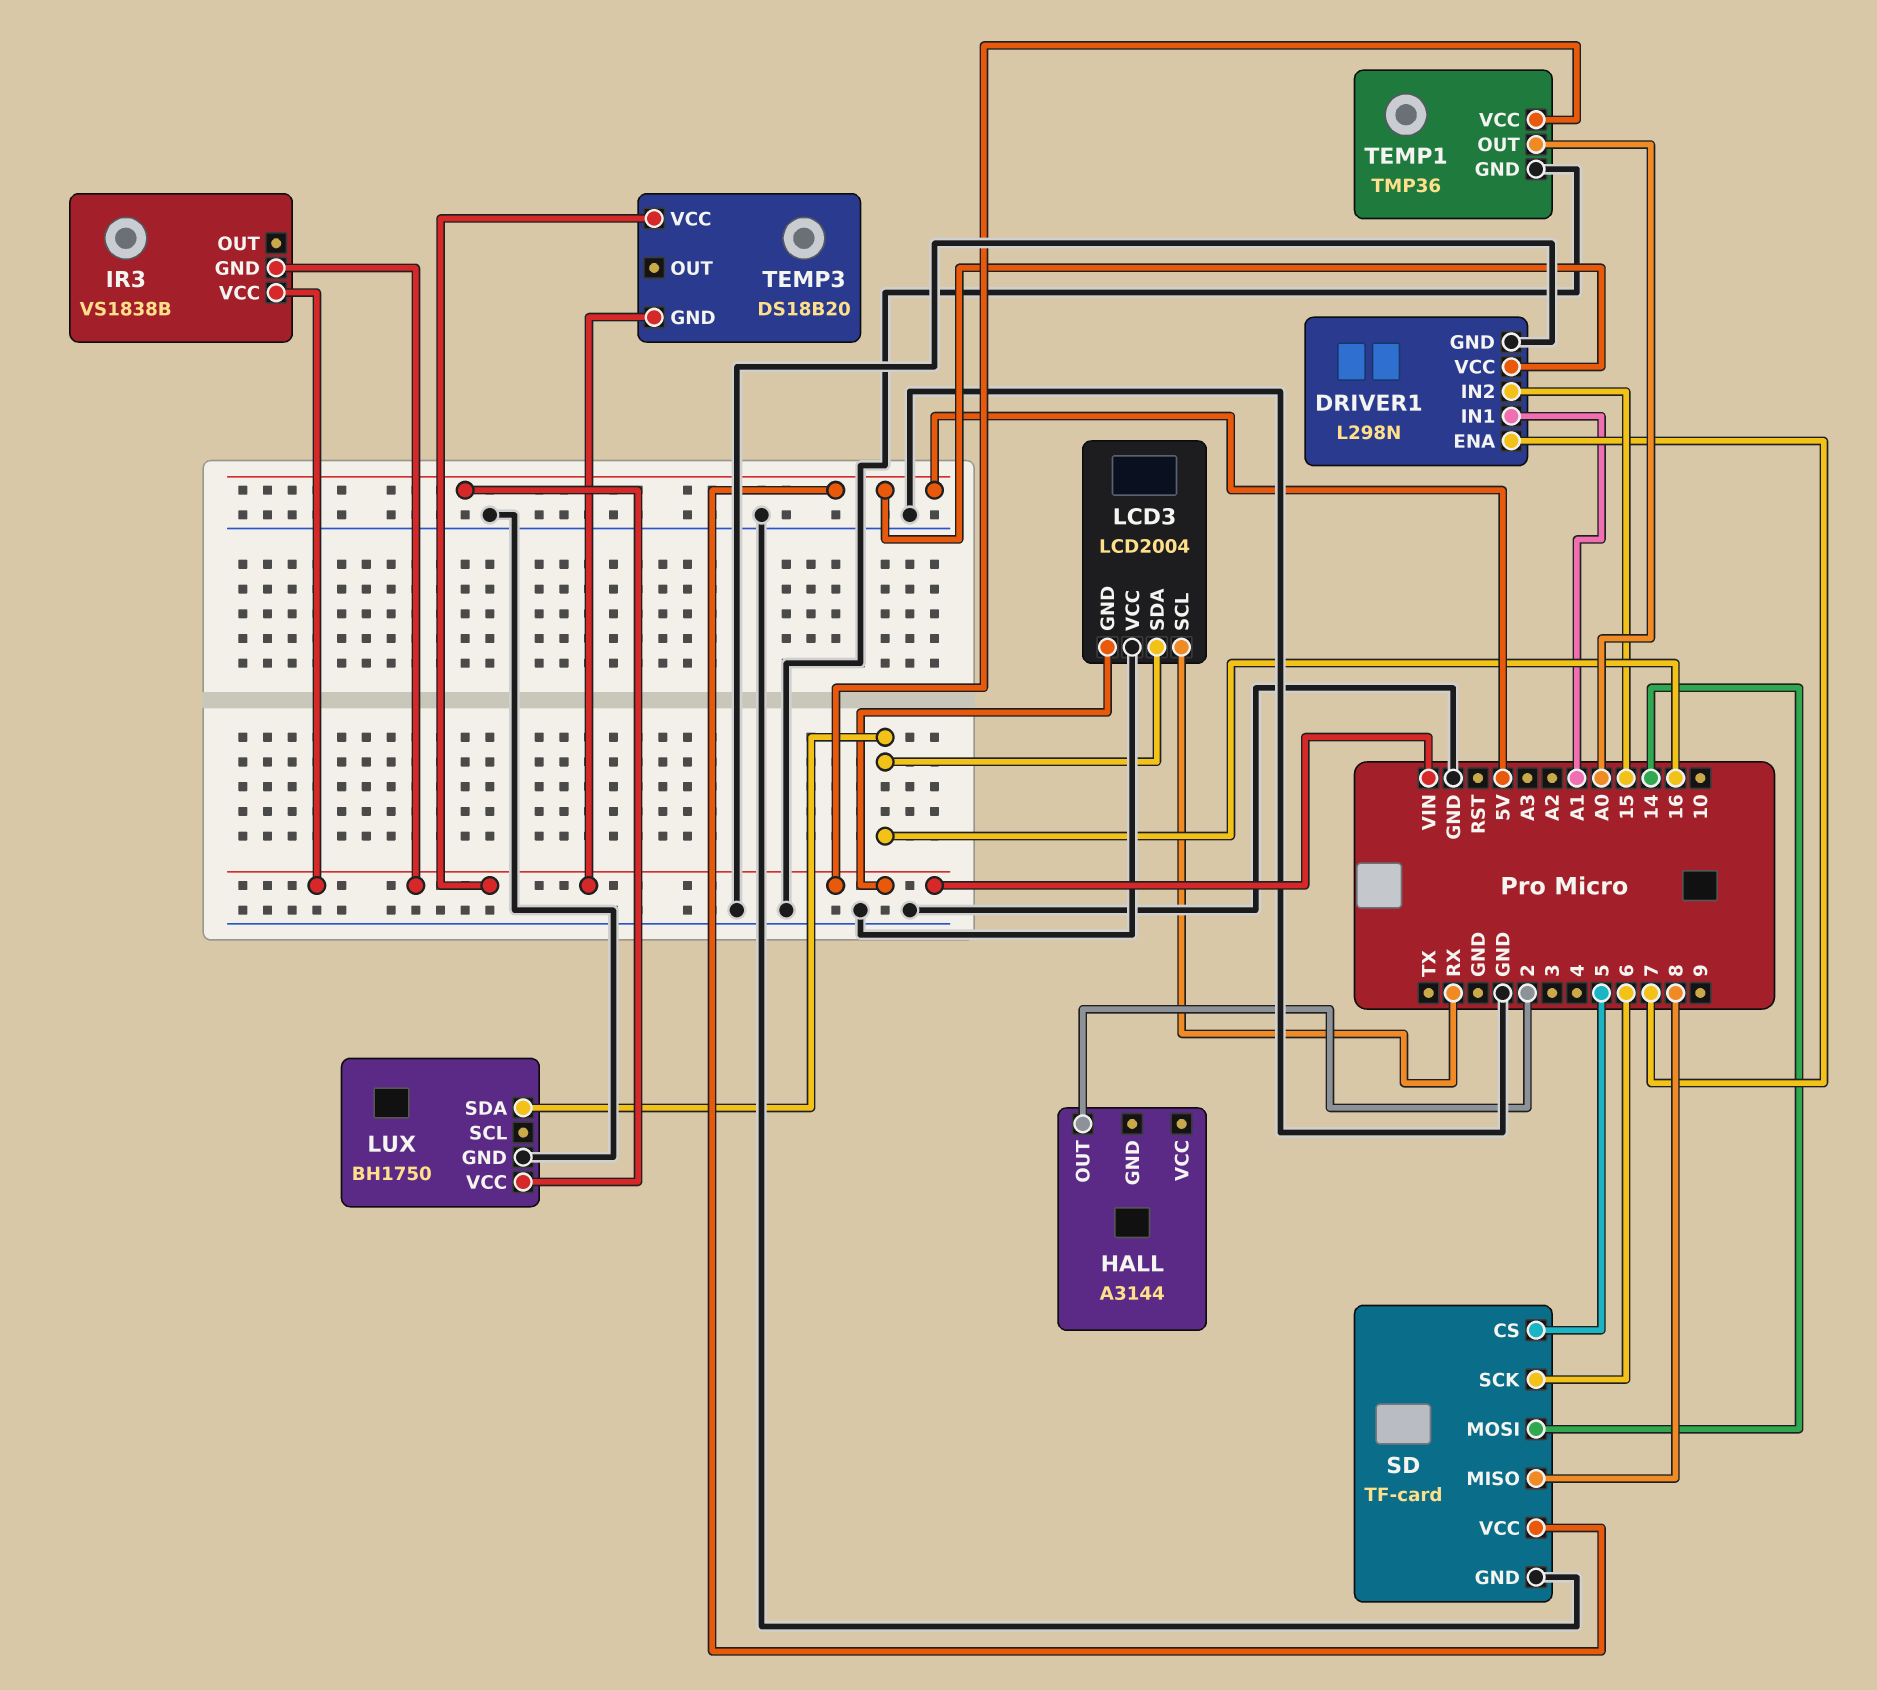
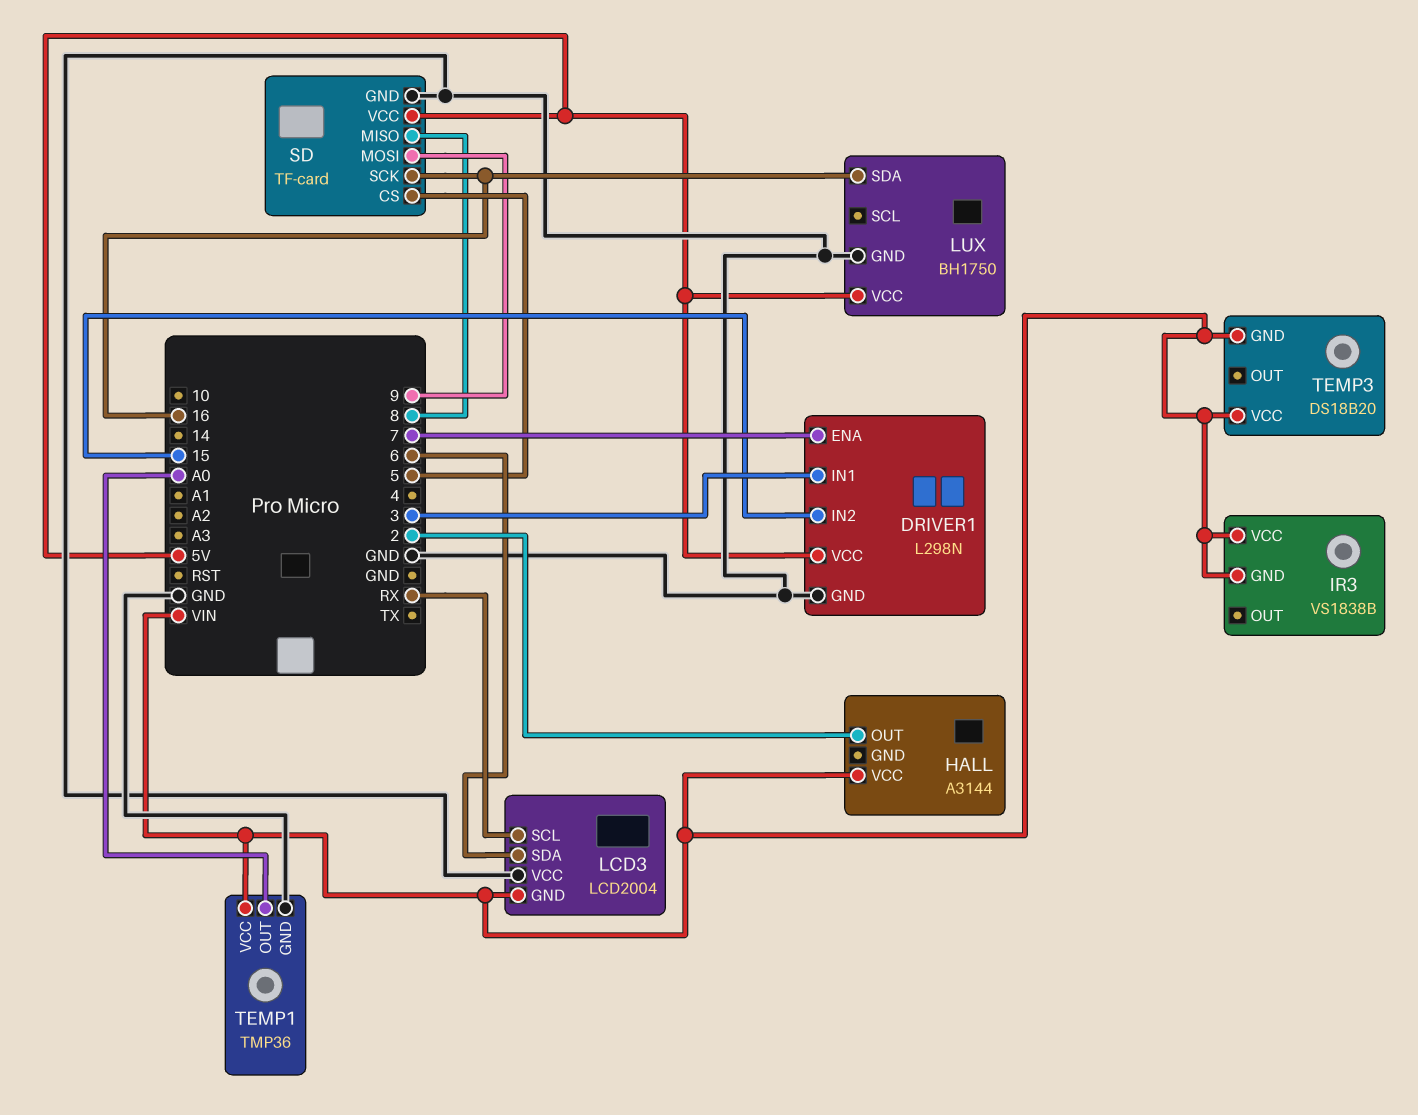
DRIVER1 pin IN1: A1 -> 3
HALL pin VCC: none -> VIN
LCD3 pin SDA: 16 -> 6
SD pin MOSI: 14 -> 9
SD pin SCK: 6 -> 16

